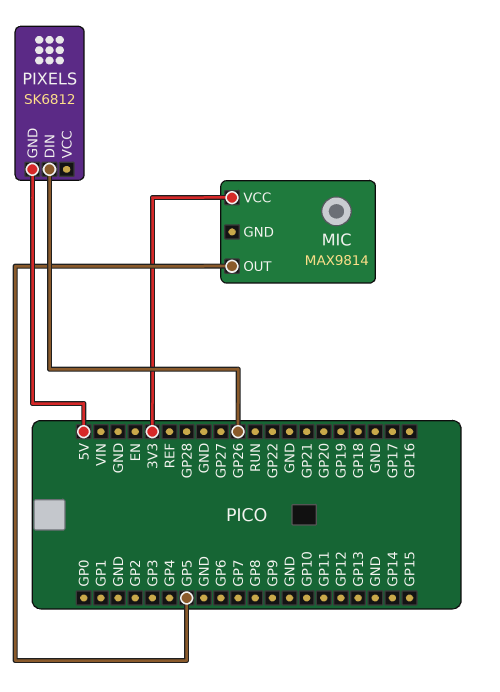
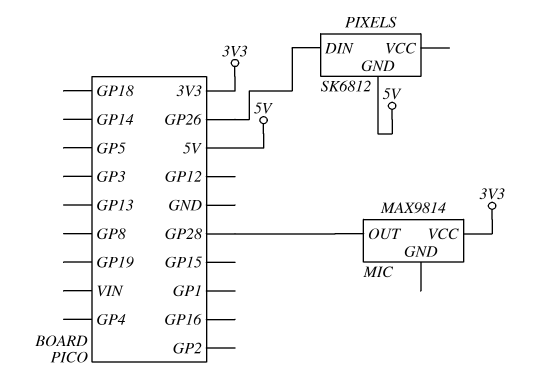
MIC pin OUT: GP5 -> GP28

